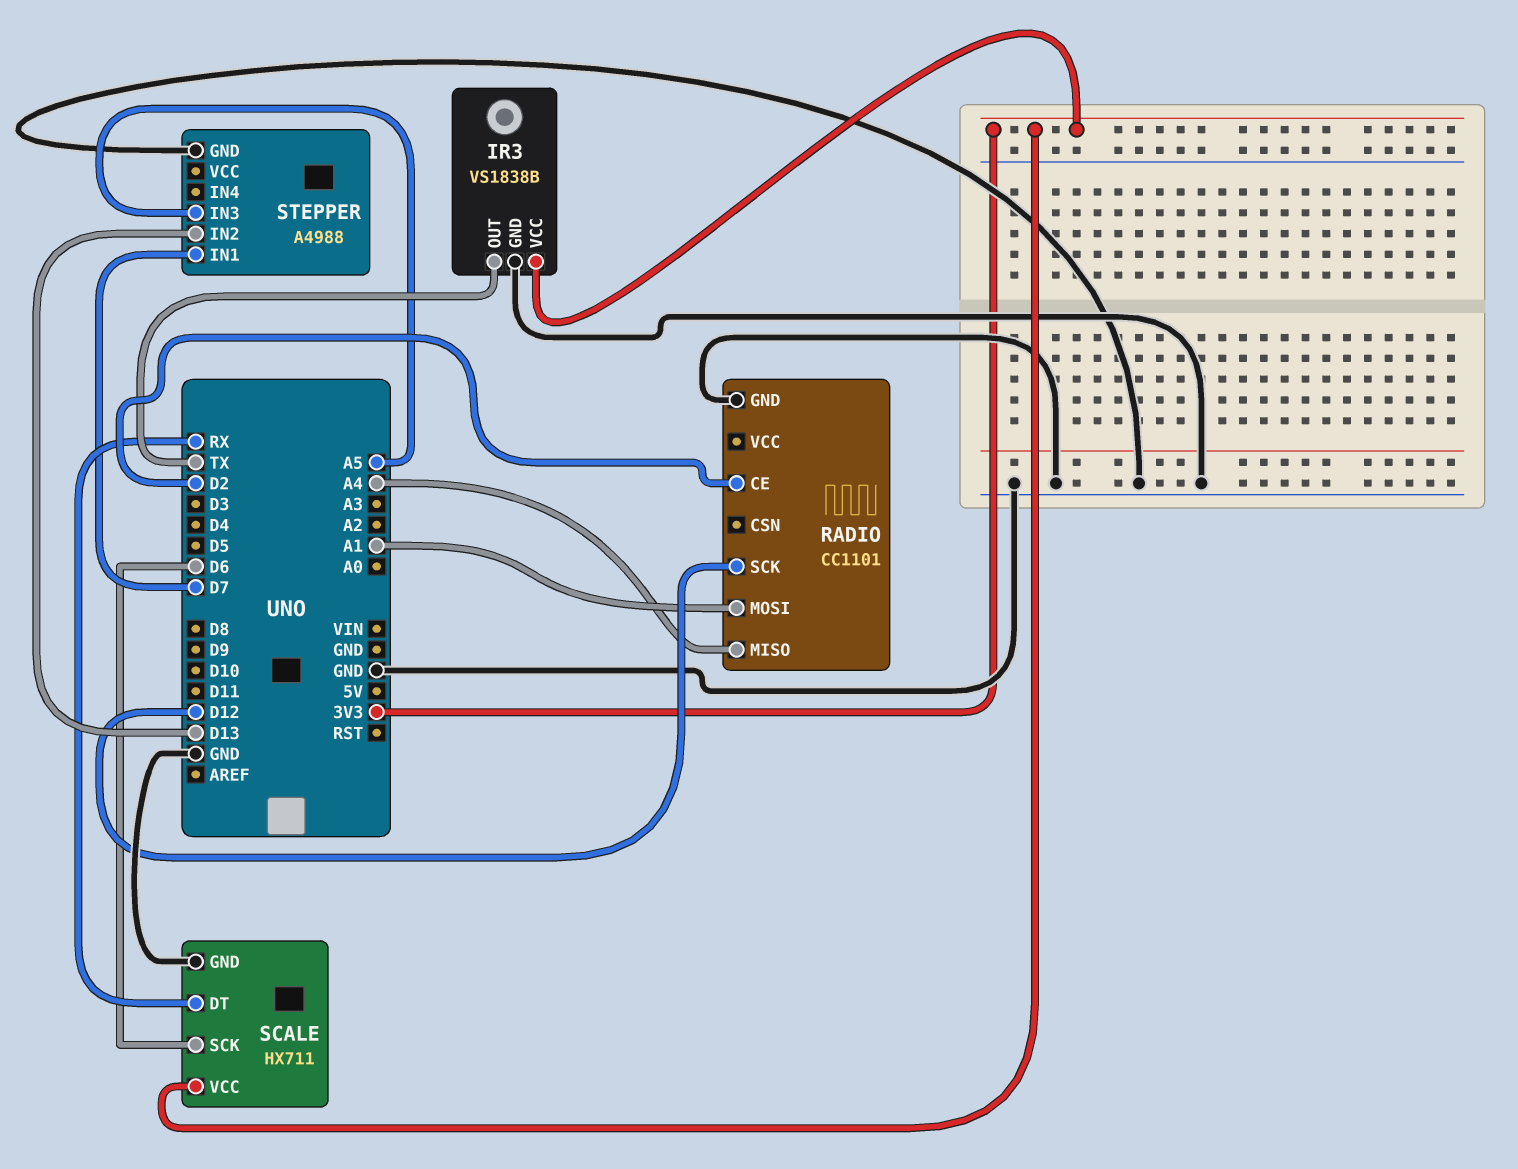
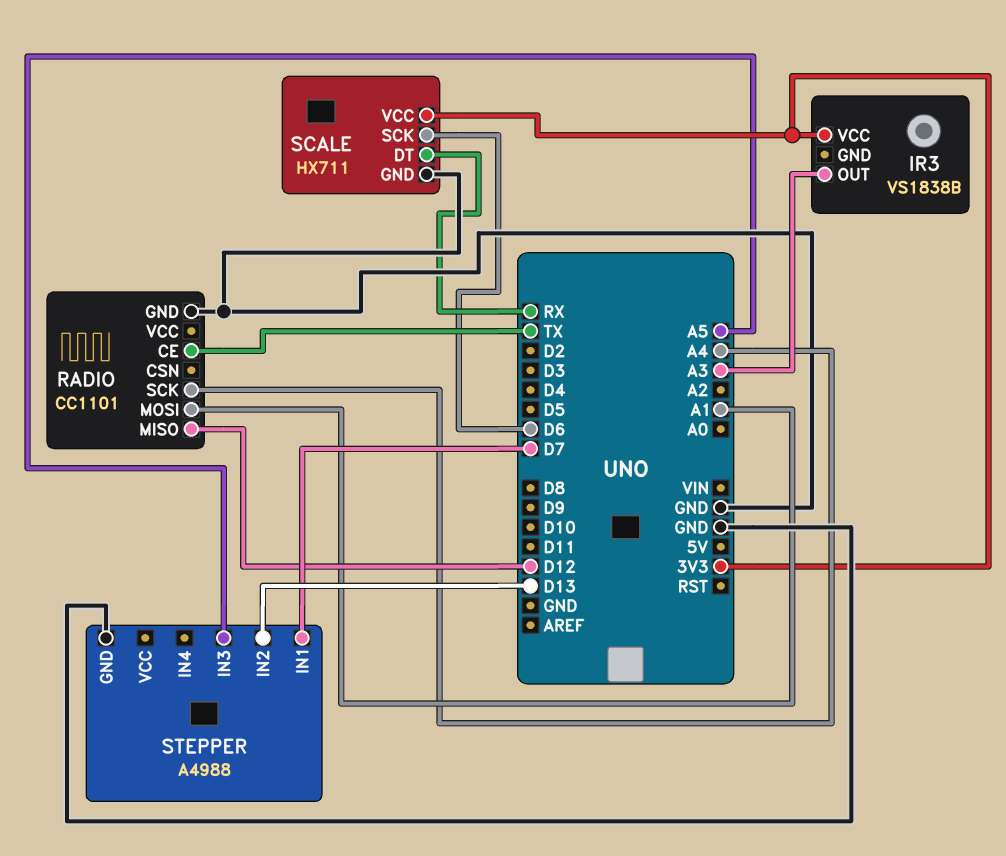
IR3 pin GND: GND -> none
IR3 pin OUT: TX -> A3
RADIO pin CE: D2 -> TX
RADIO pin MISO: A4 -> D12
RADIO pin SCK: D12 -> A4

